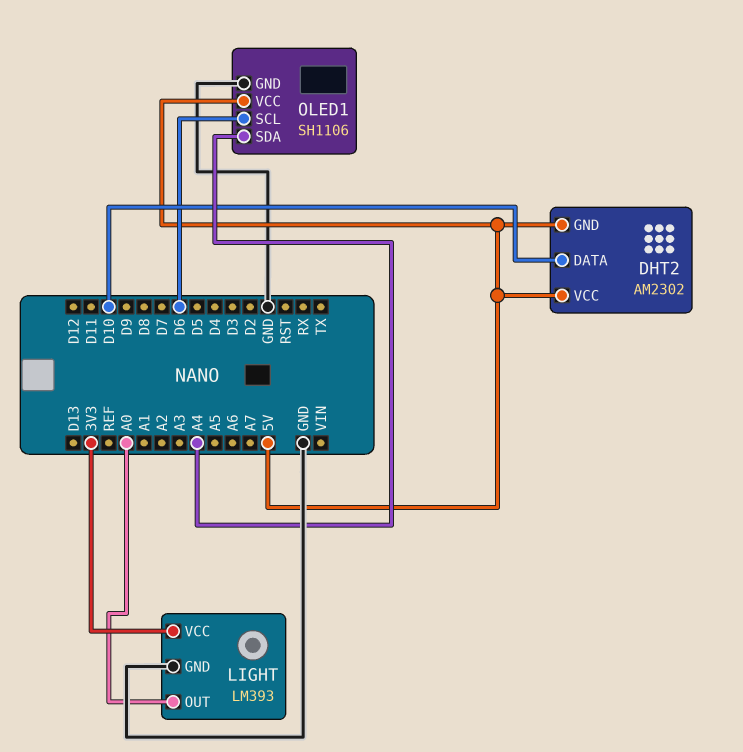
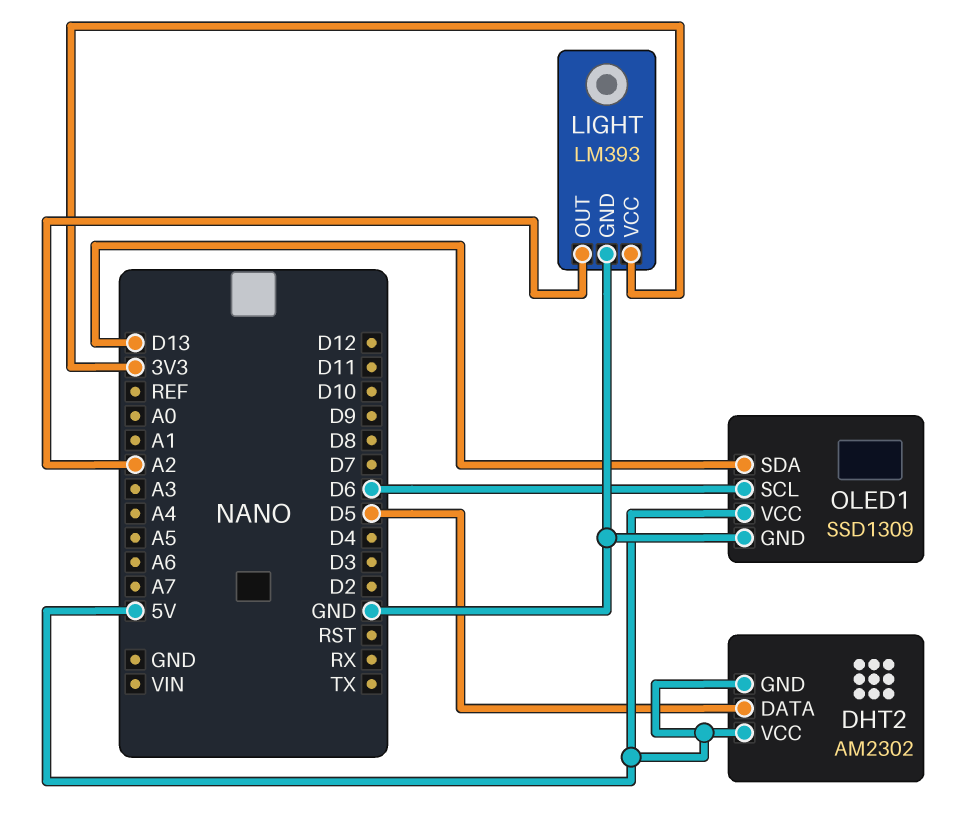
DHT2 pin DATA: D10 -> D5
LIGHT pin OUT: A0 -> A2
OLED1: SH1106 -> SSD1309
OLED1 pin SDA: A4 -> D13

